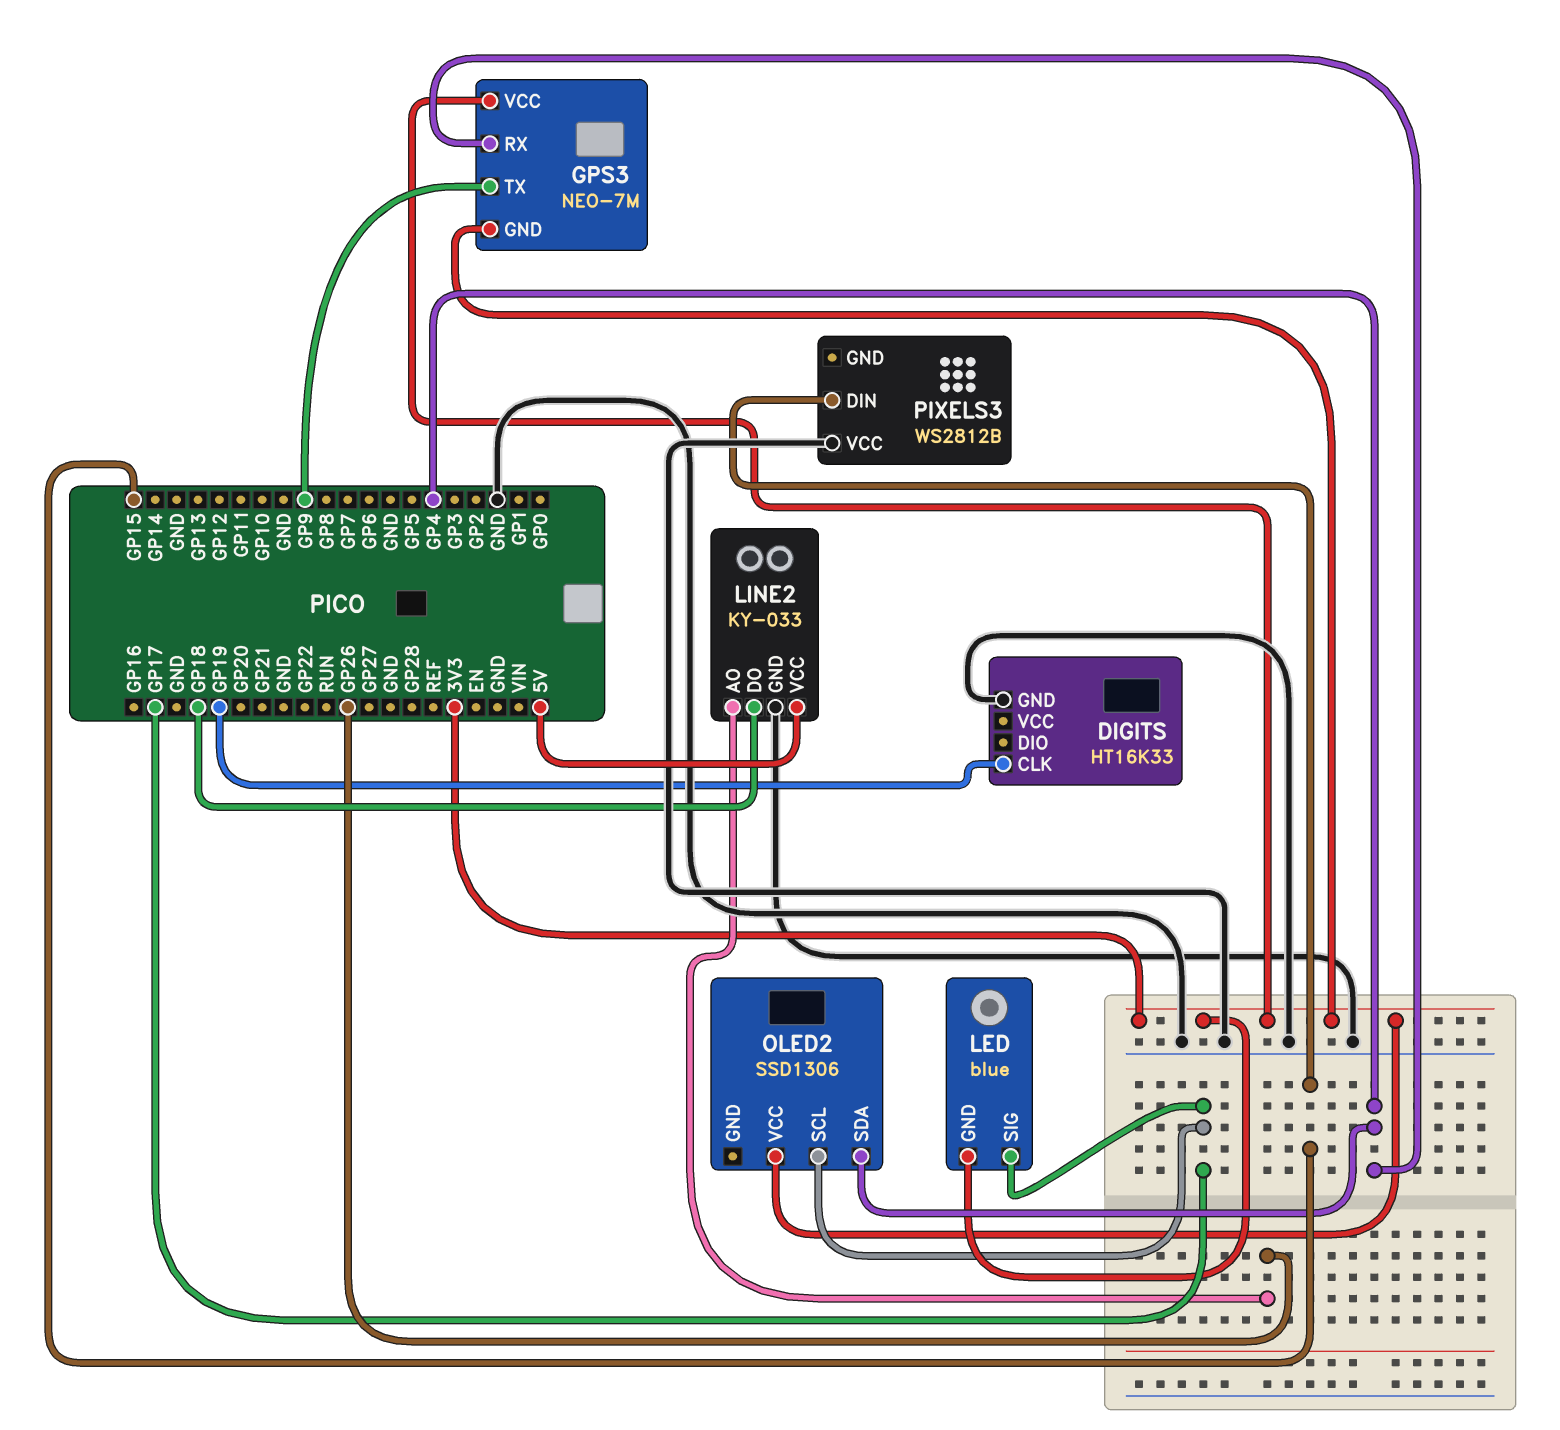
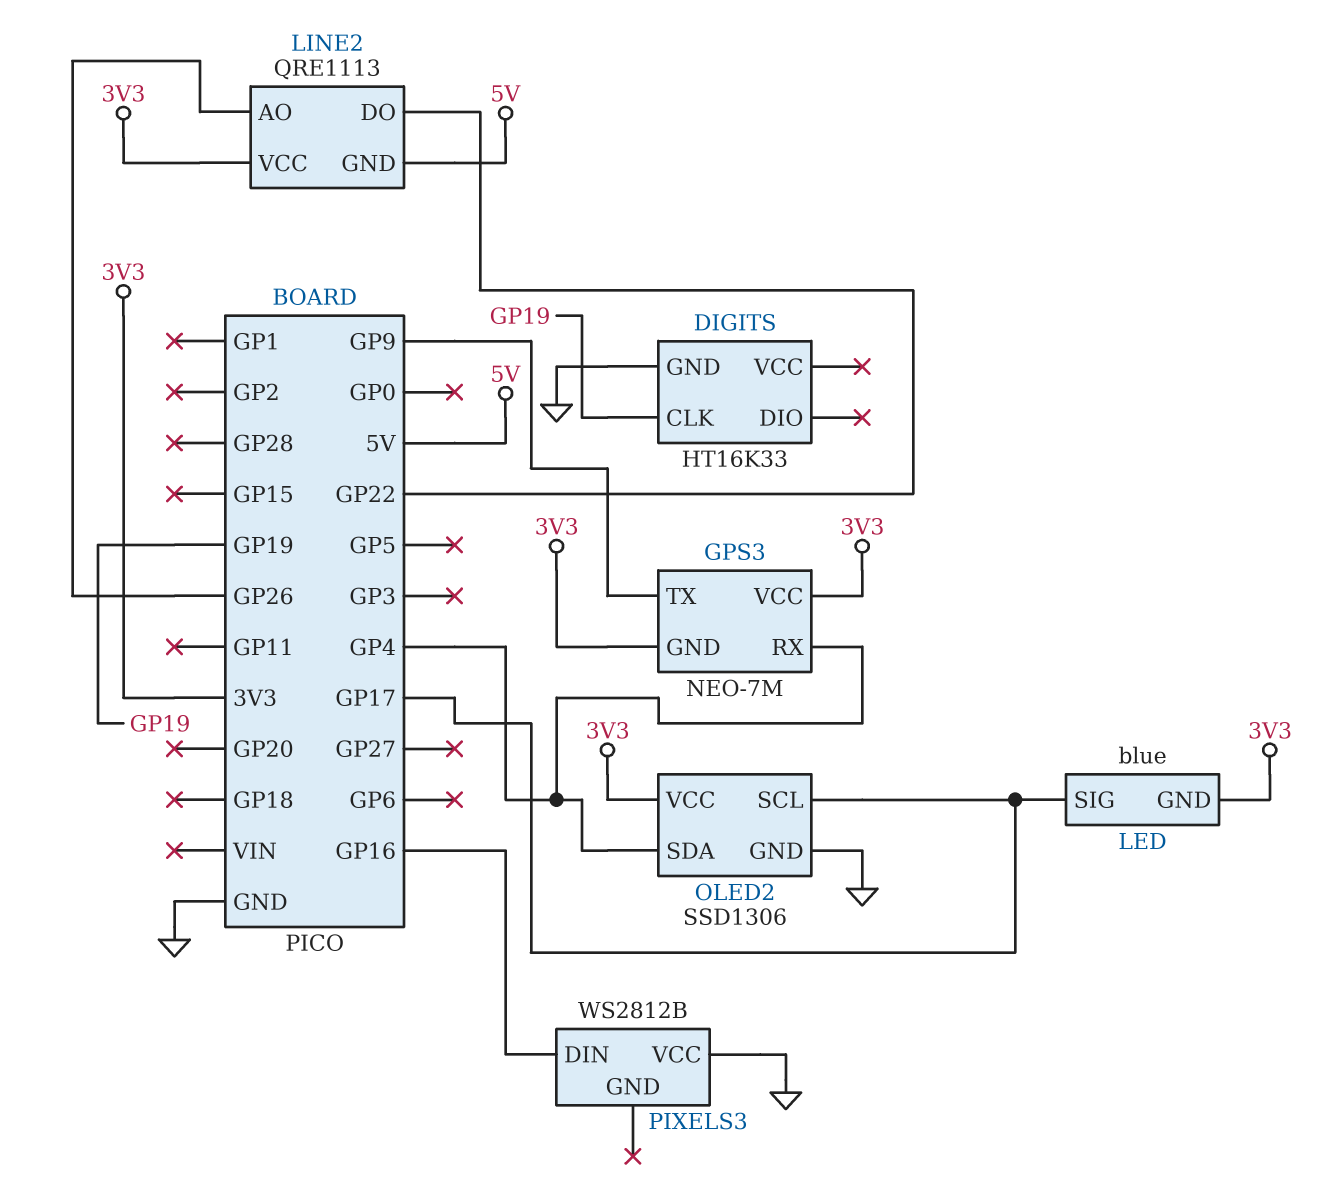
LINE2: KY-033 -> QRE1113
LINE2 pin DO: GP18 -> GP22
LINE2 pin GND: GND -> 5V
LINE2 pin VCC: 5V -> 3V3
OLED2 pin GND: none -> GND
PIXELS3 pin DIN: GP15 -> GP16

